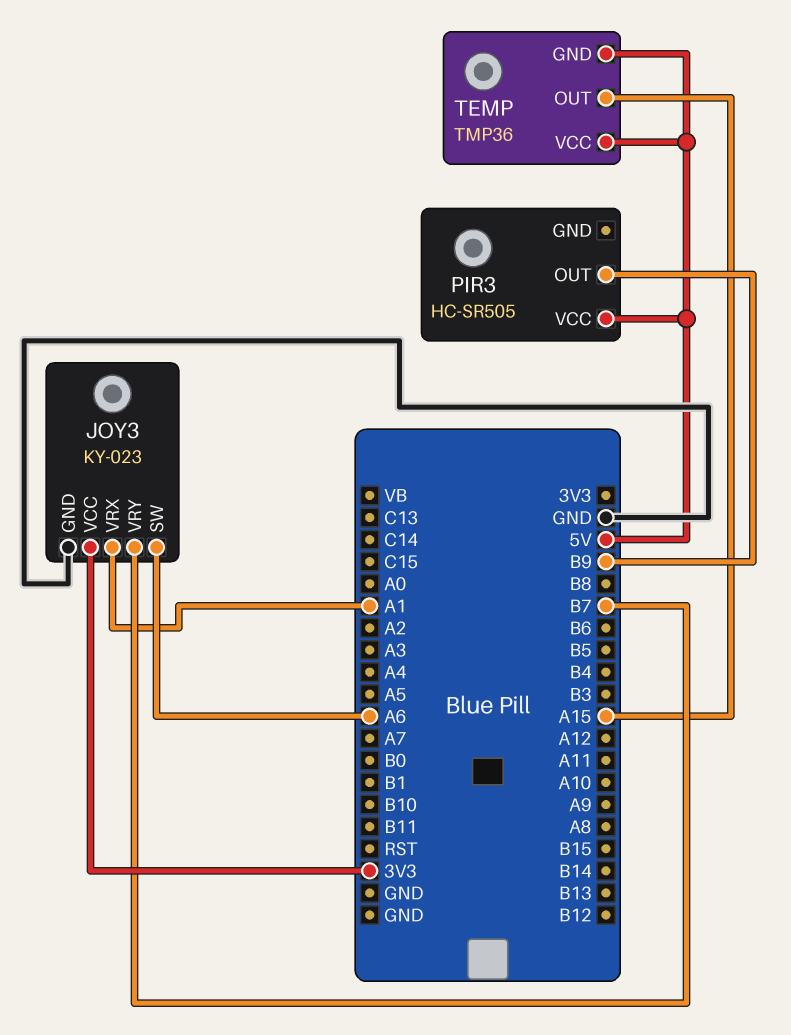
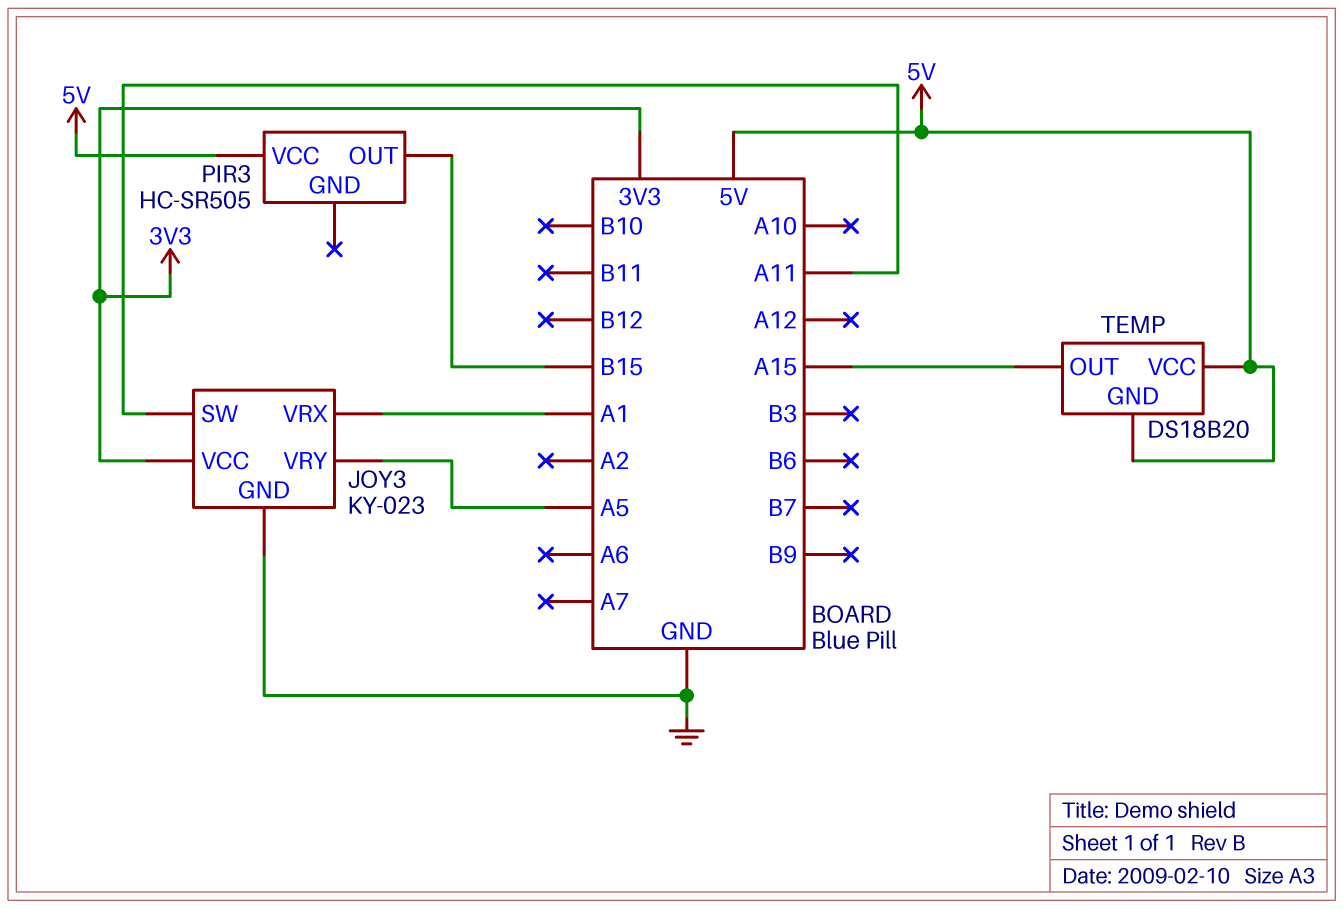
JOY3 pin SW: A6 -> A11
JOY3 pin VRY: B7 -> A5
PIR3 pin OUT: B9 -> B15
TEMP: TMP36 -> DS18B20

